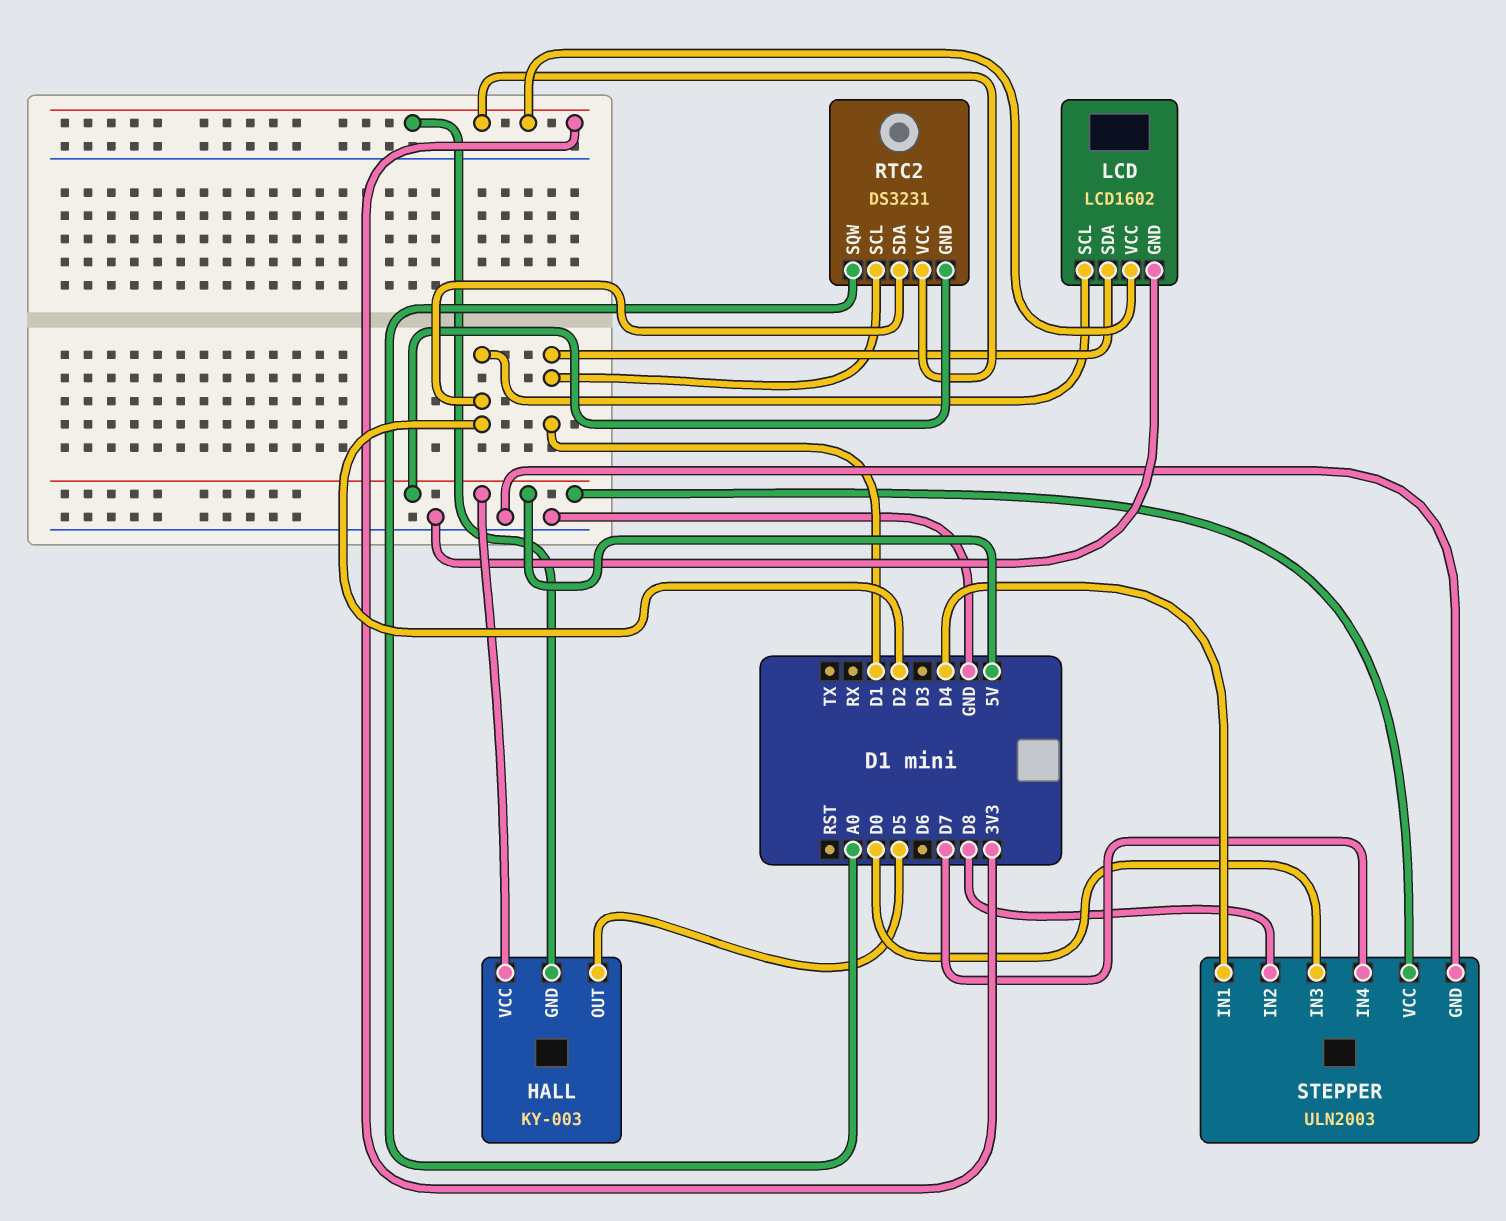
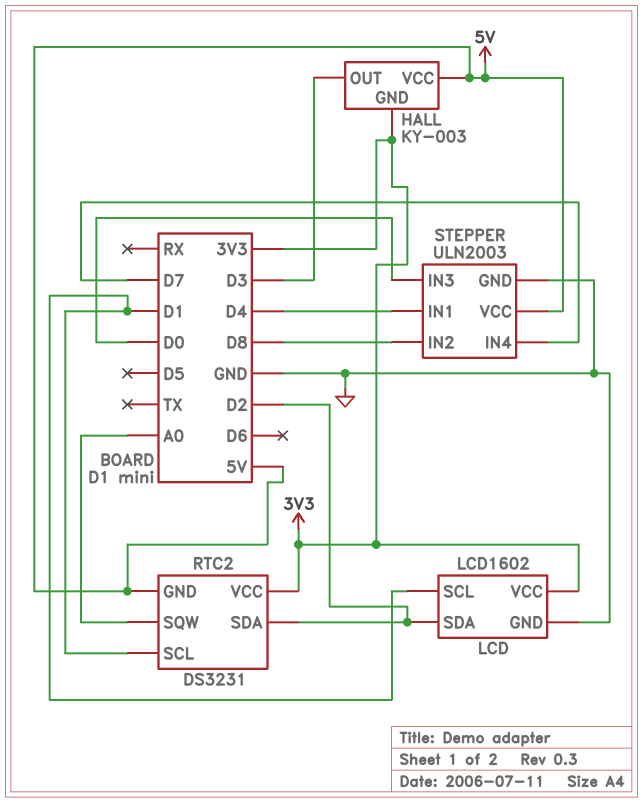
HALL pin OUT: D5 -> D3
LCD pin SCL: D2 -> D1
LCD pin SDA: D1 -> D2

